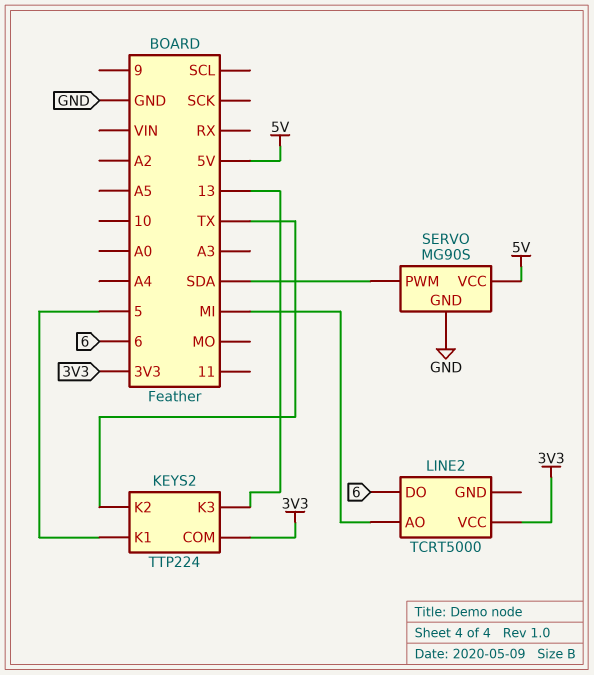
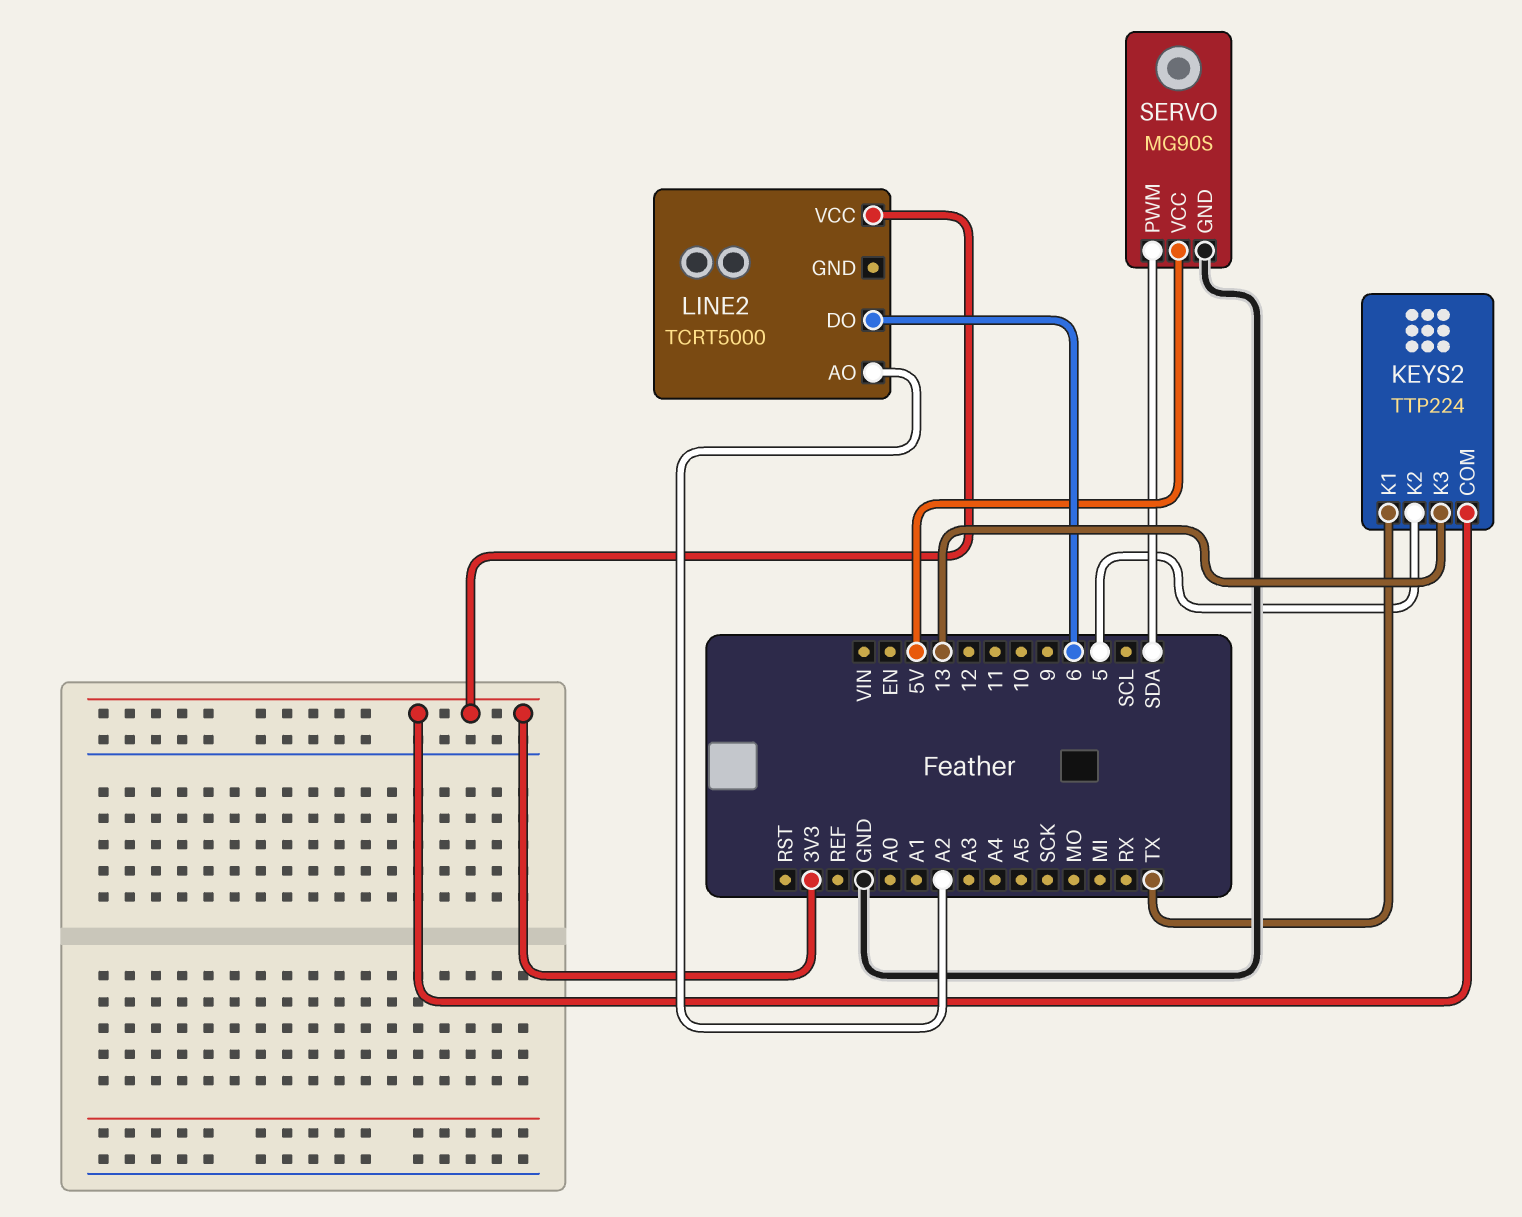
KEYS2 pin K1: 5 -> TX
KEYS2 pin K2: TX -> 5
LINE2 pin AO: MI -> A2

